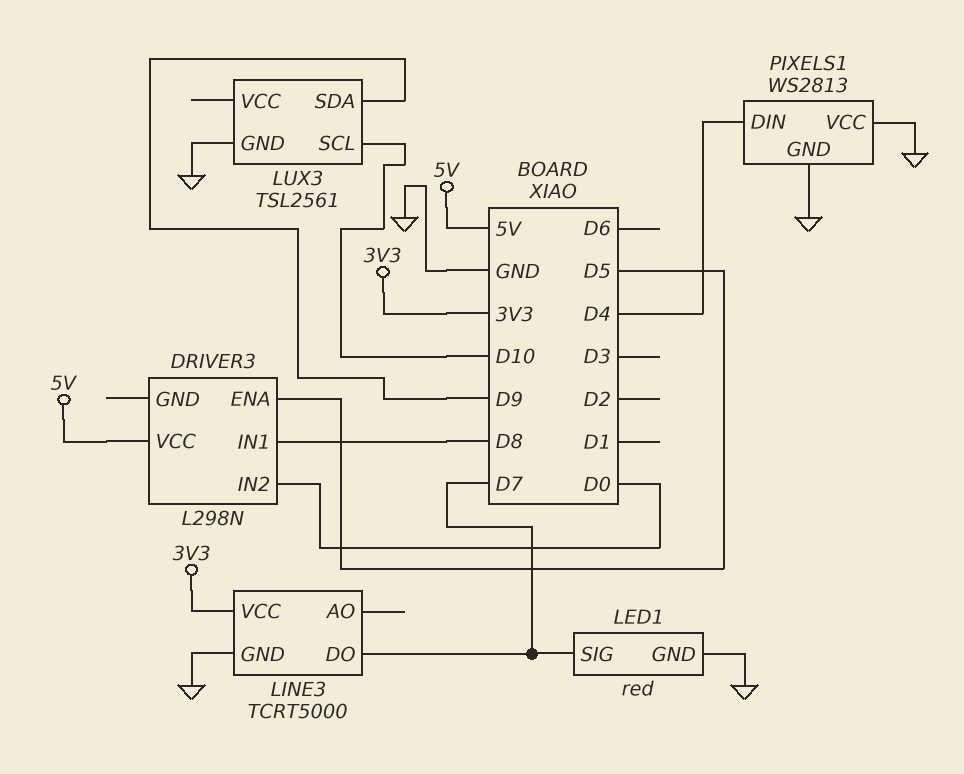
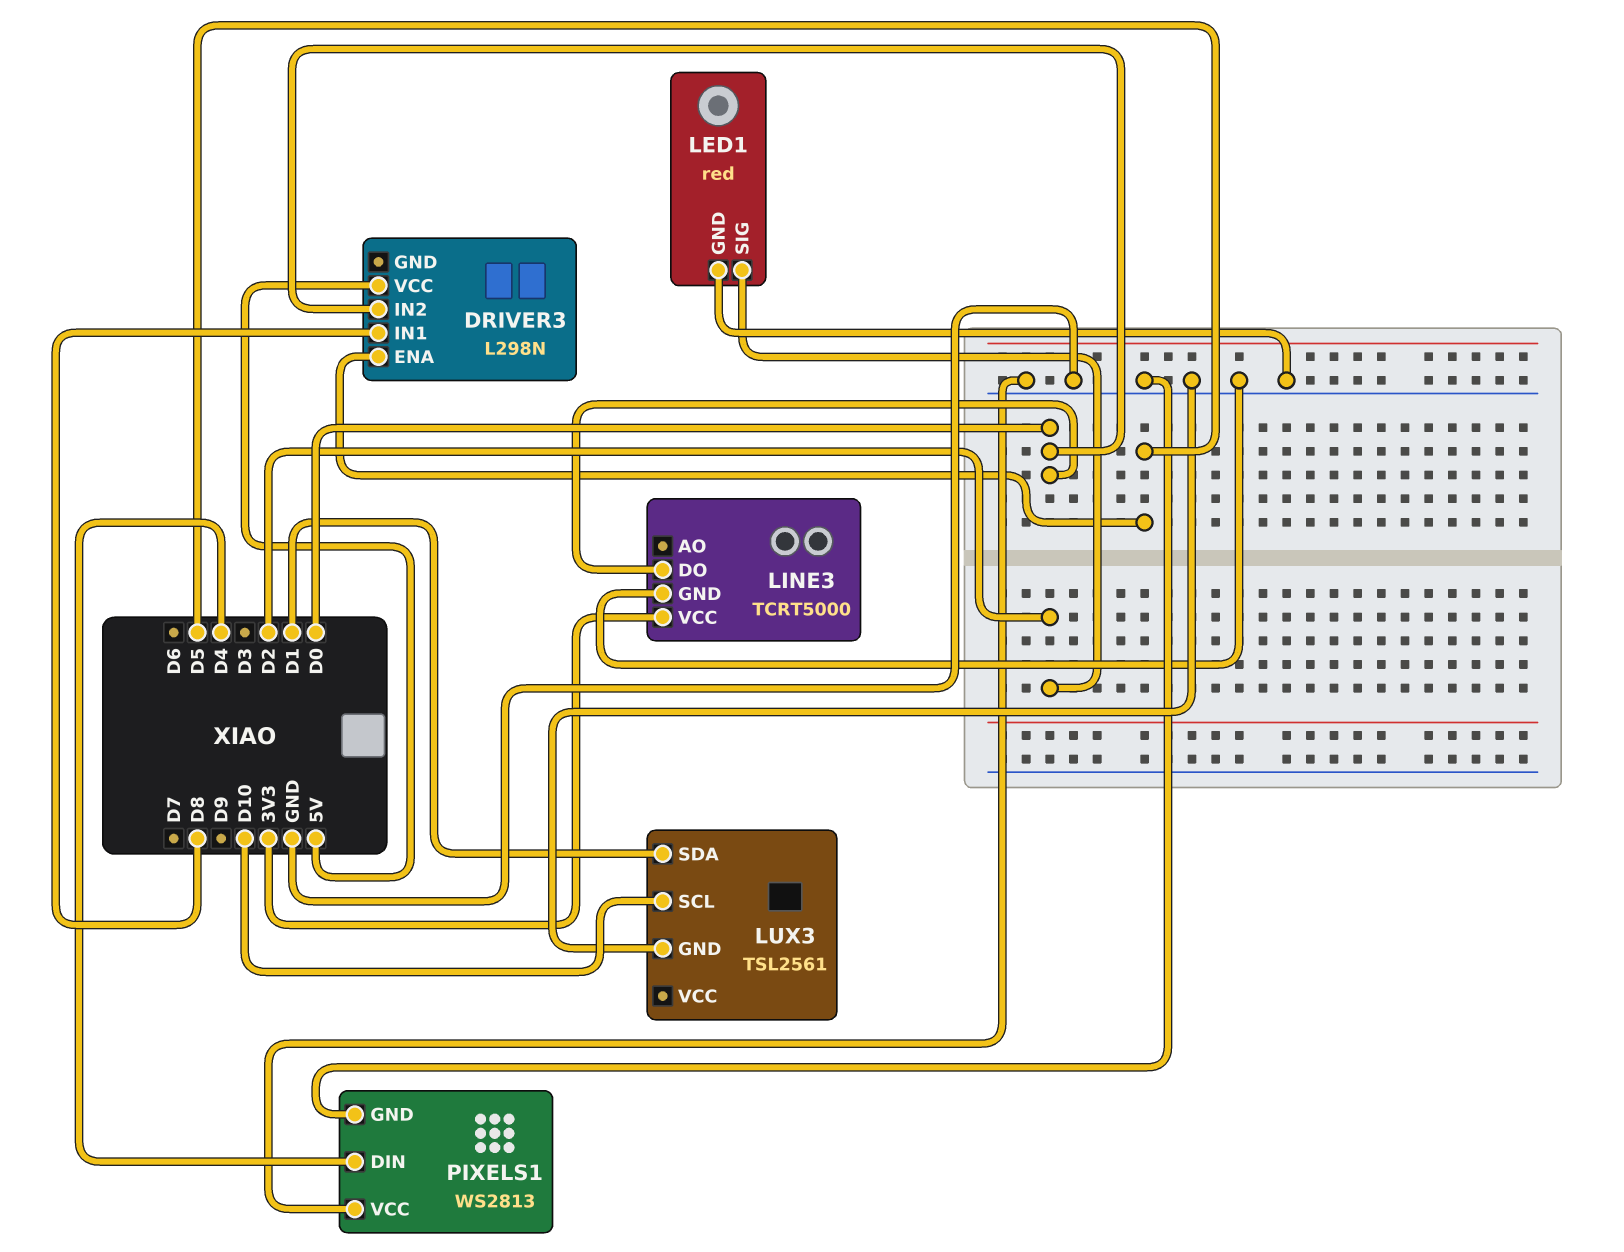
LED1 pin SIG: D7 -> D2
LINE3 pin DO: D7 -> D0
LUX3 pin SDA: D9 -> D1

